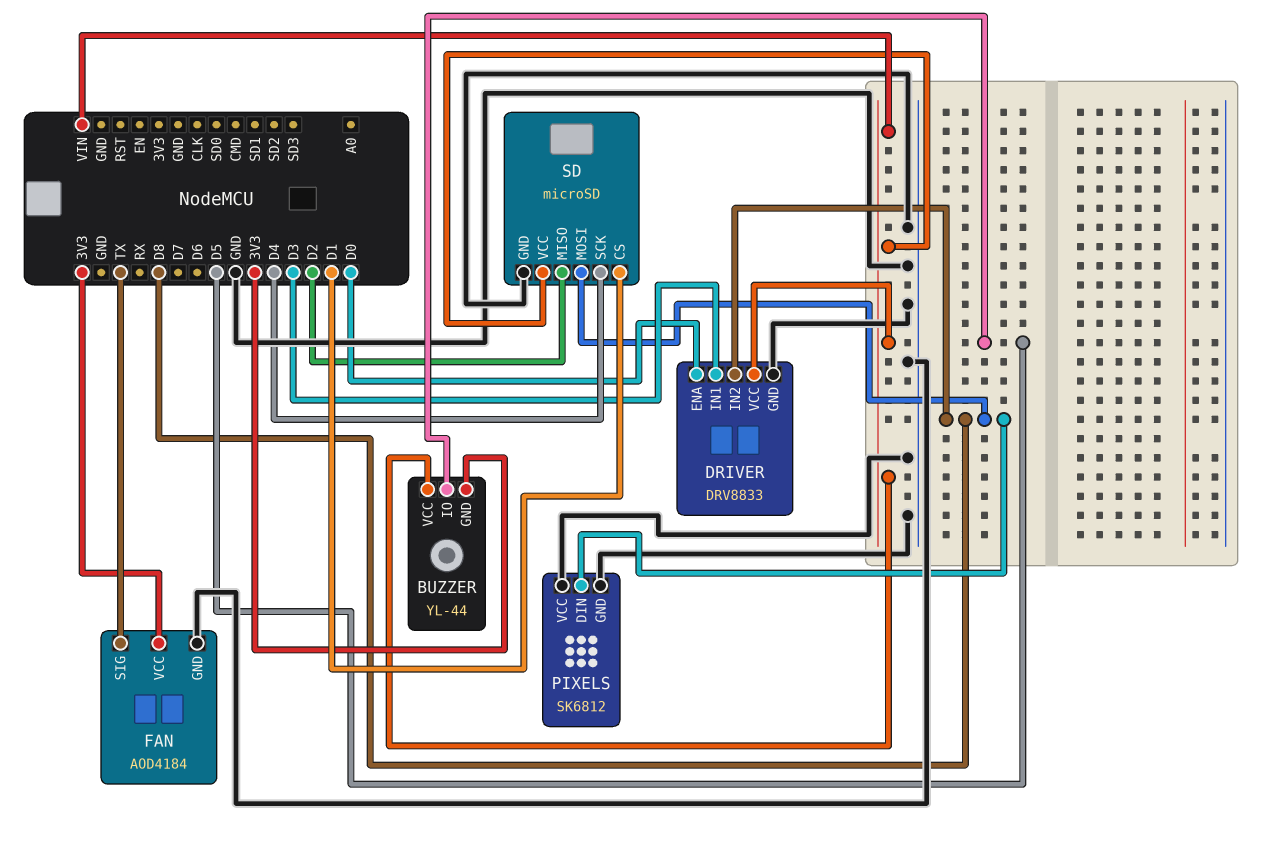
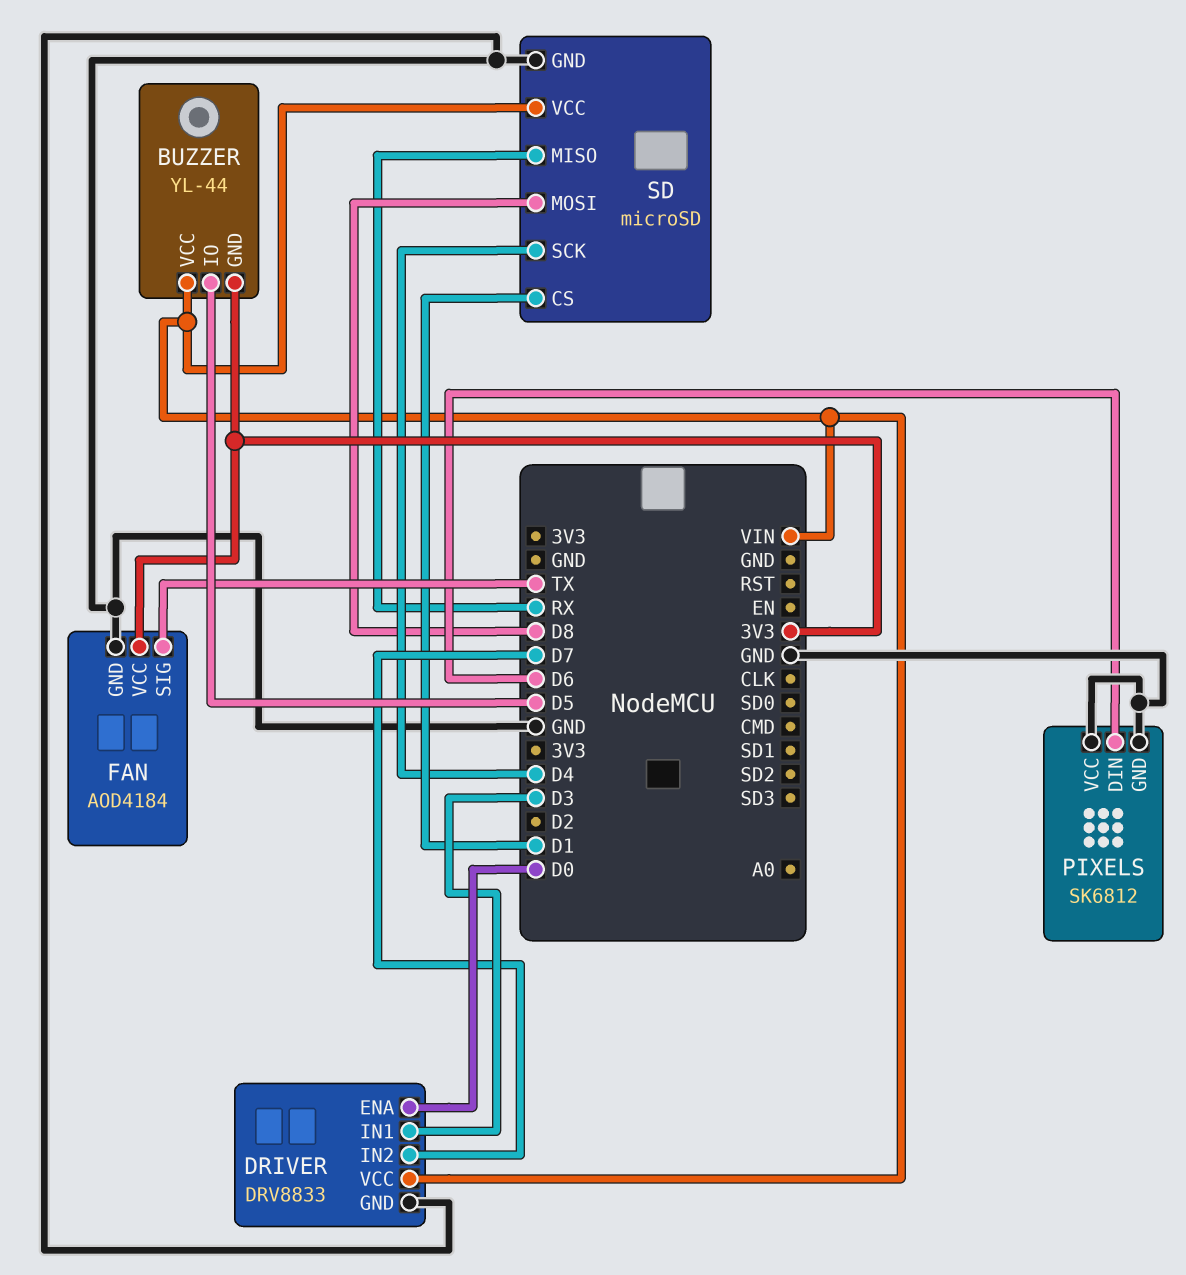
DRIVER pin IN2: D8 -> D7
PIXELS pin DIN: D8 -> D6
SD pin MISO: D2 -> RX

